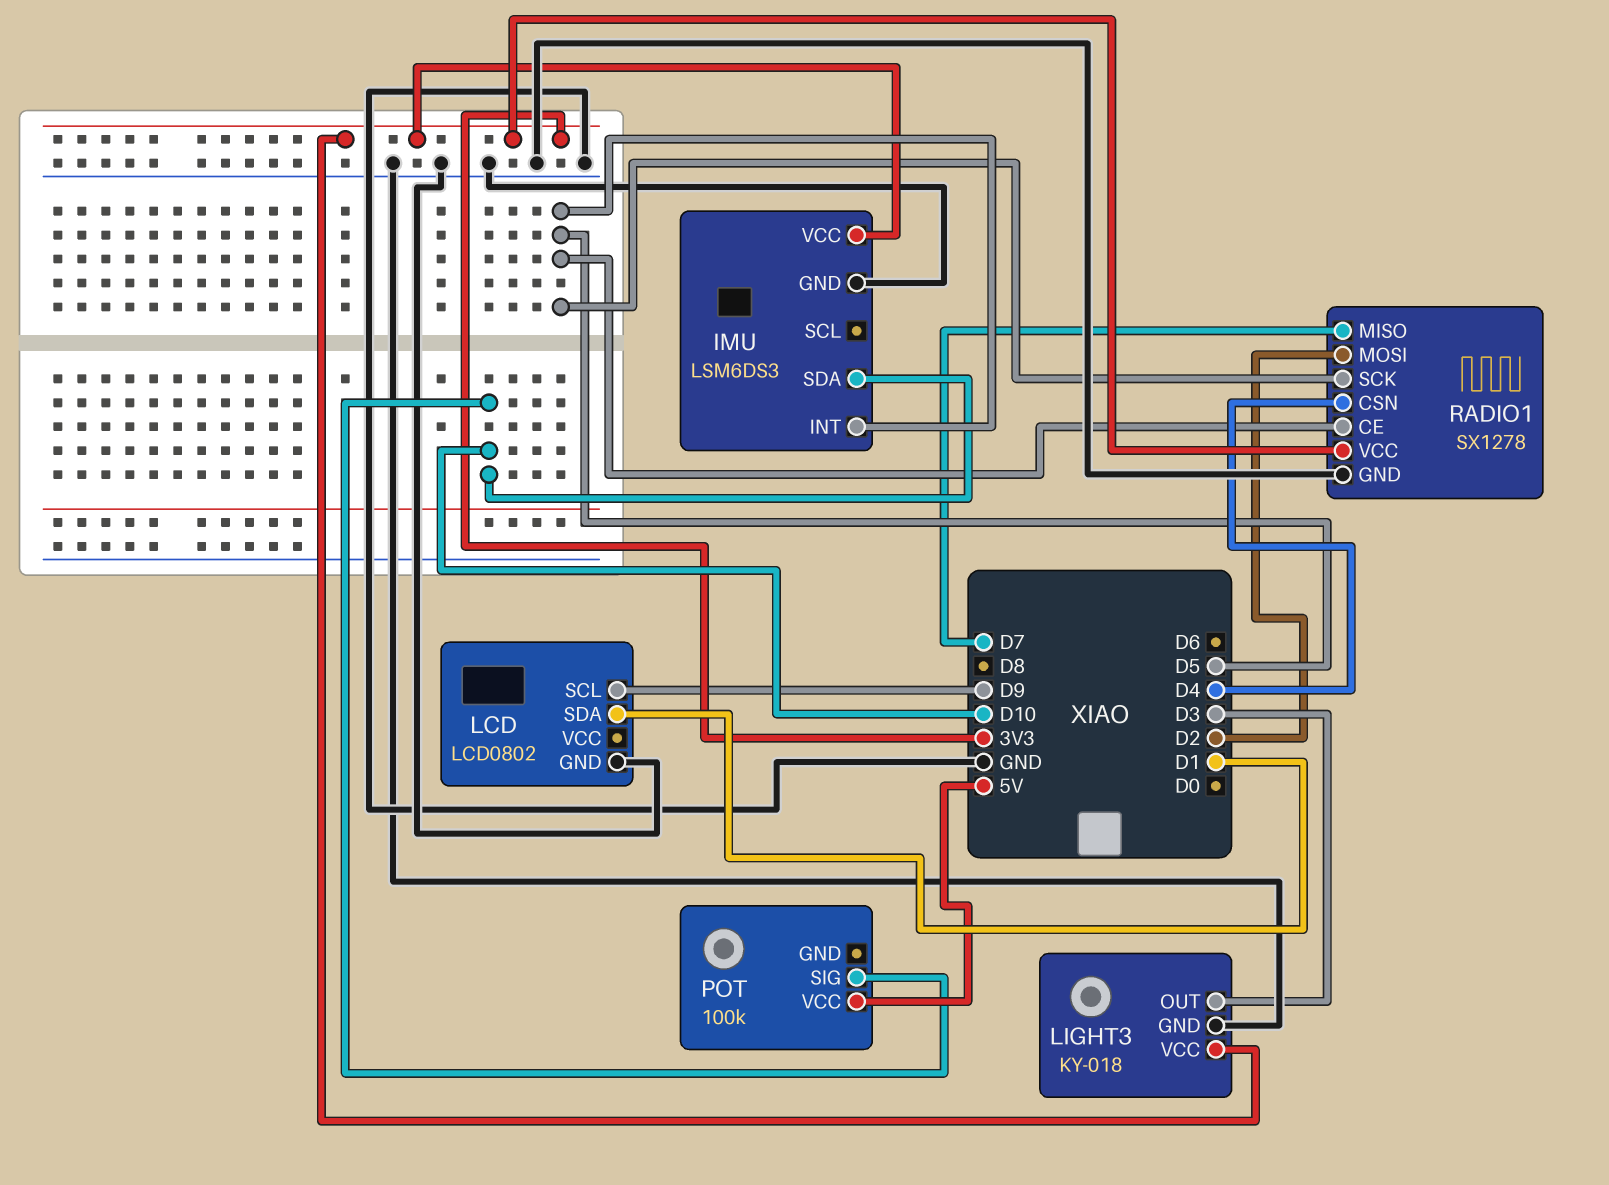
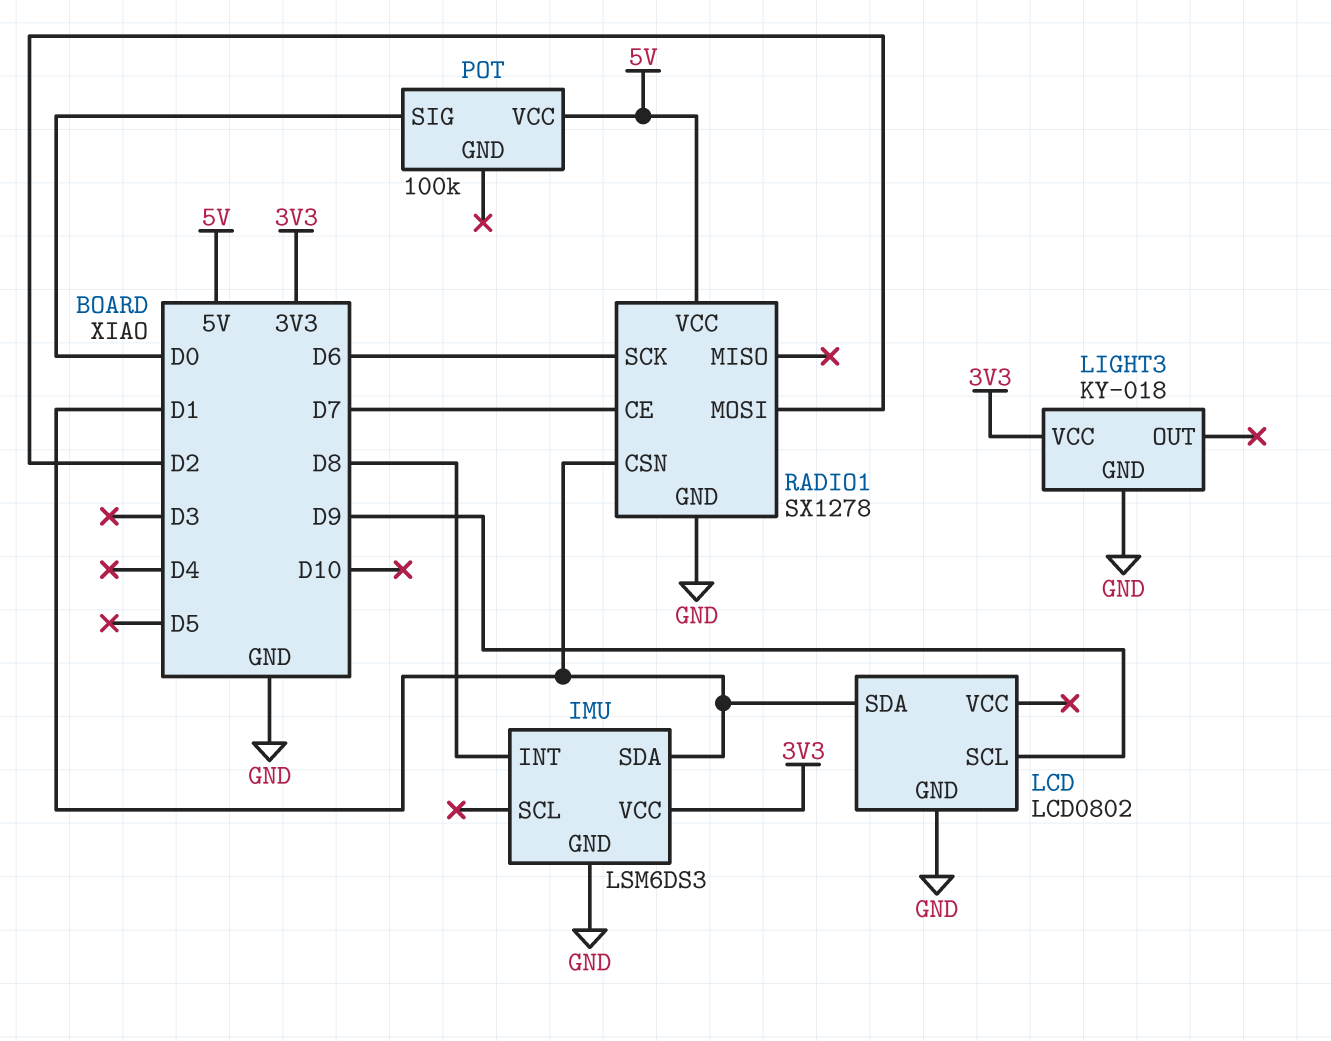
IMU pin INT: D5 -> D8
IMU pin SDA: D10 -> D1
LIGHT3 pin OUT: D3 -> none
POT pin SIG: D10 -> D0
RADIO1 pin CE: D5 -> D7
RADIO1 pin CSN: D4 -> D1
RADIO1 pin MISO: D7 -> none
RADIO1 pin SCK: D5 -> D6
RADIO1 pin VCC: 3V3 -> 5V

